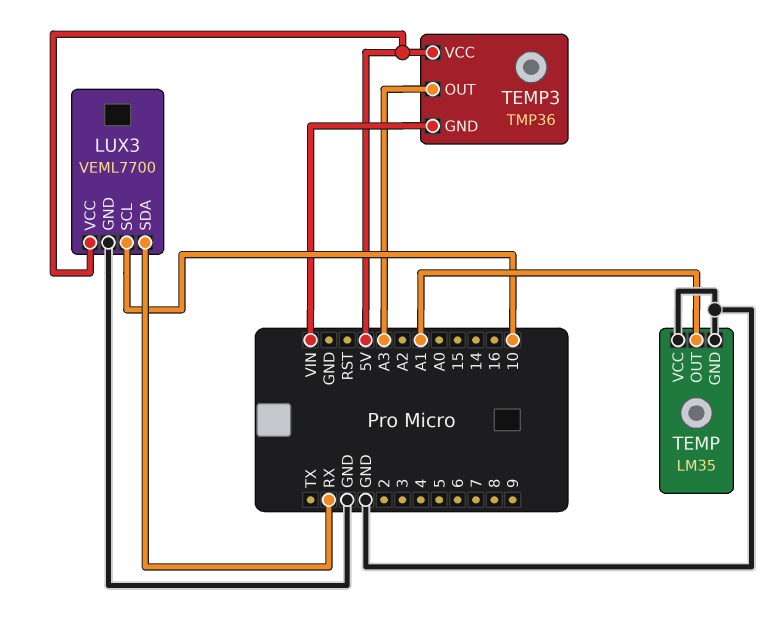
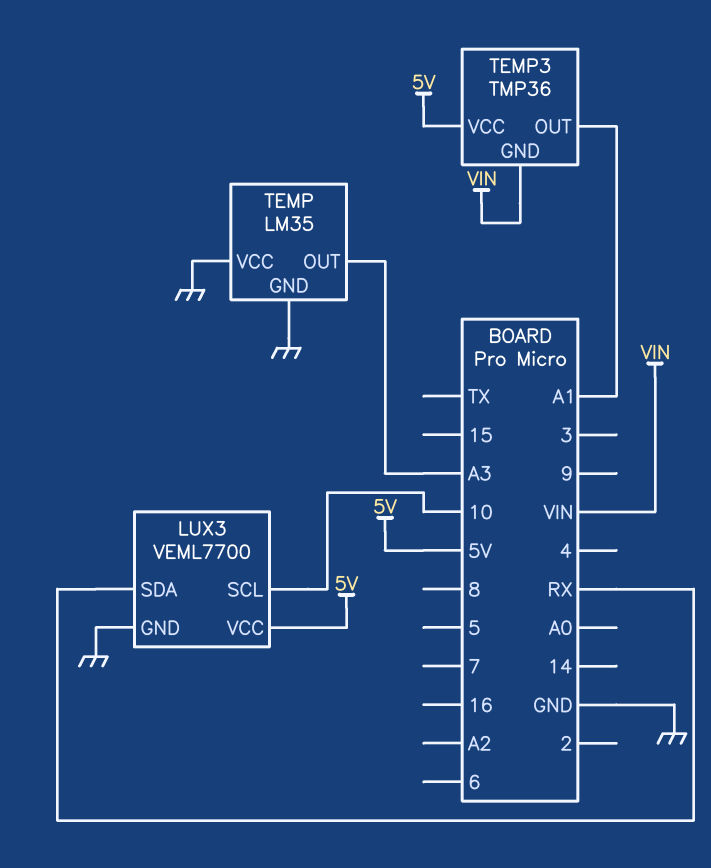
TEMP pin OUT: A1 -> A3
TEMP3 pin OUT: A3 -> A1

